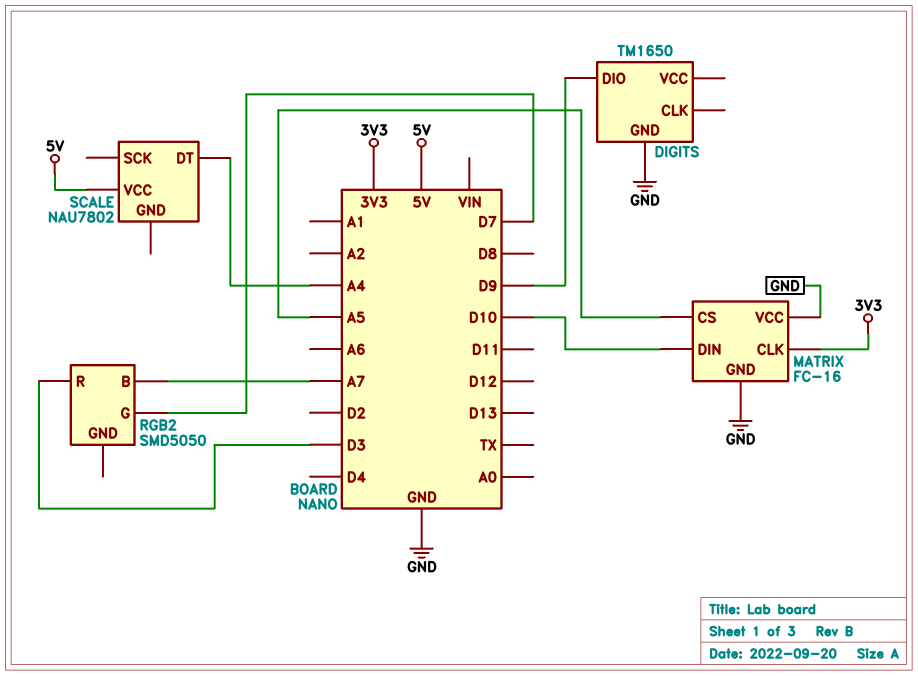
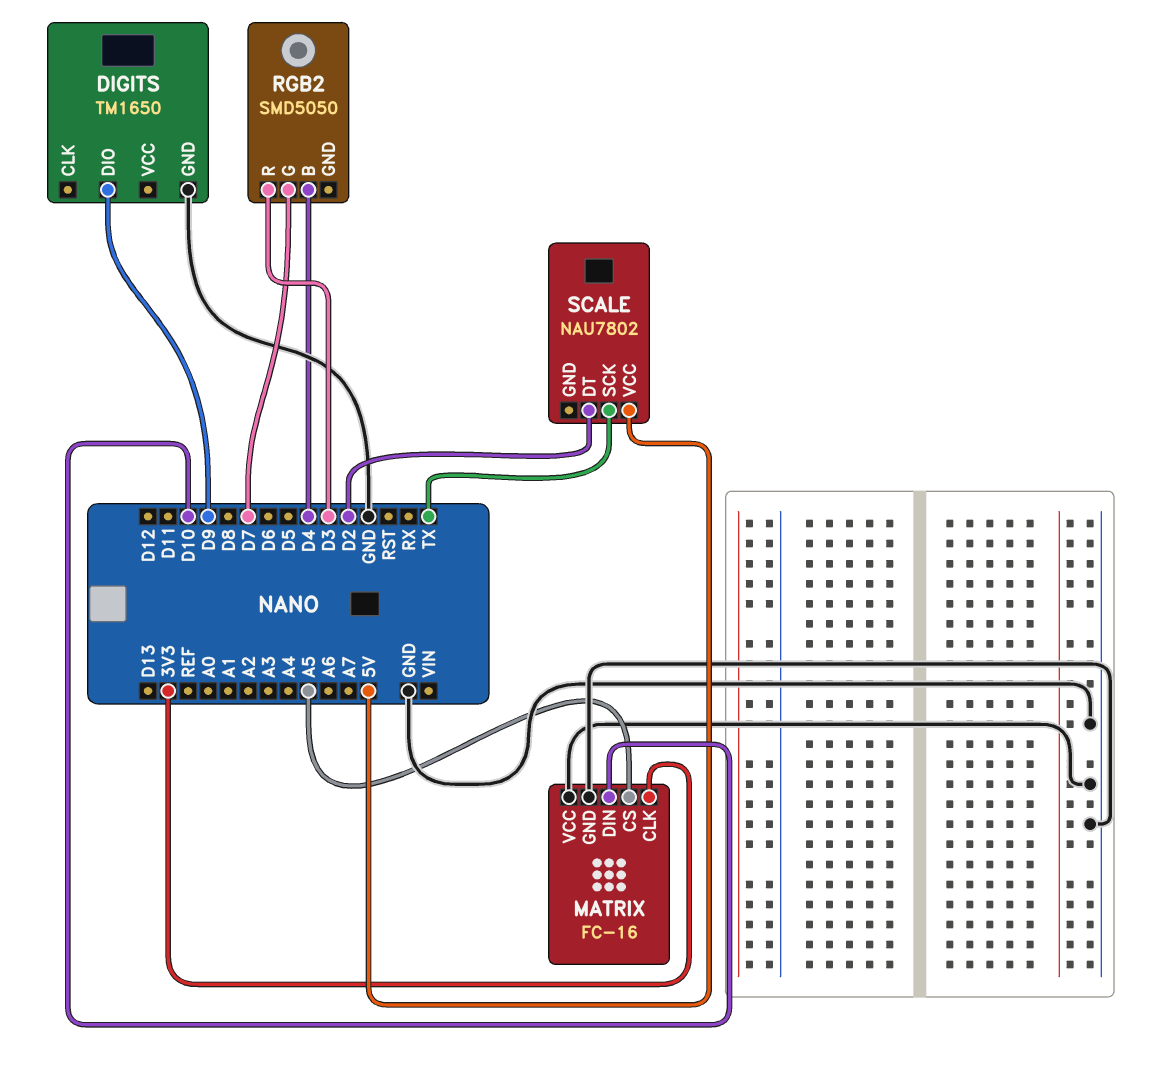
RGB2 pin B: A7 -> D4
SCALE pin DT: A4 -> D2
SCALE pin SCK: none -> TX

